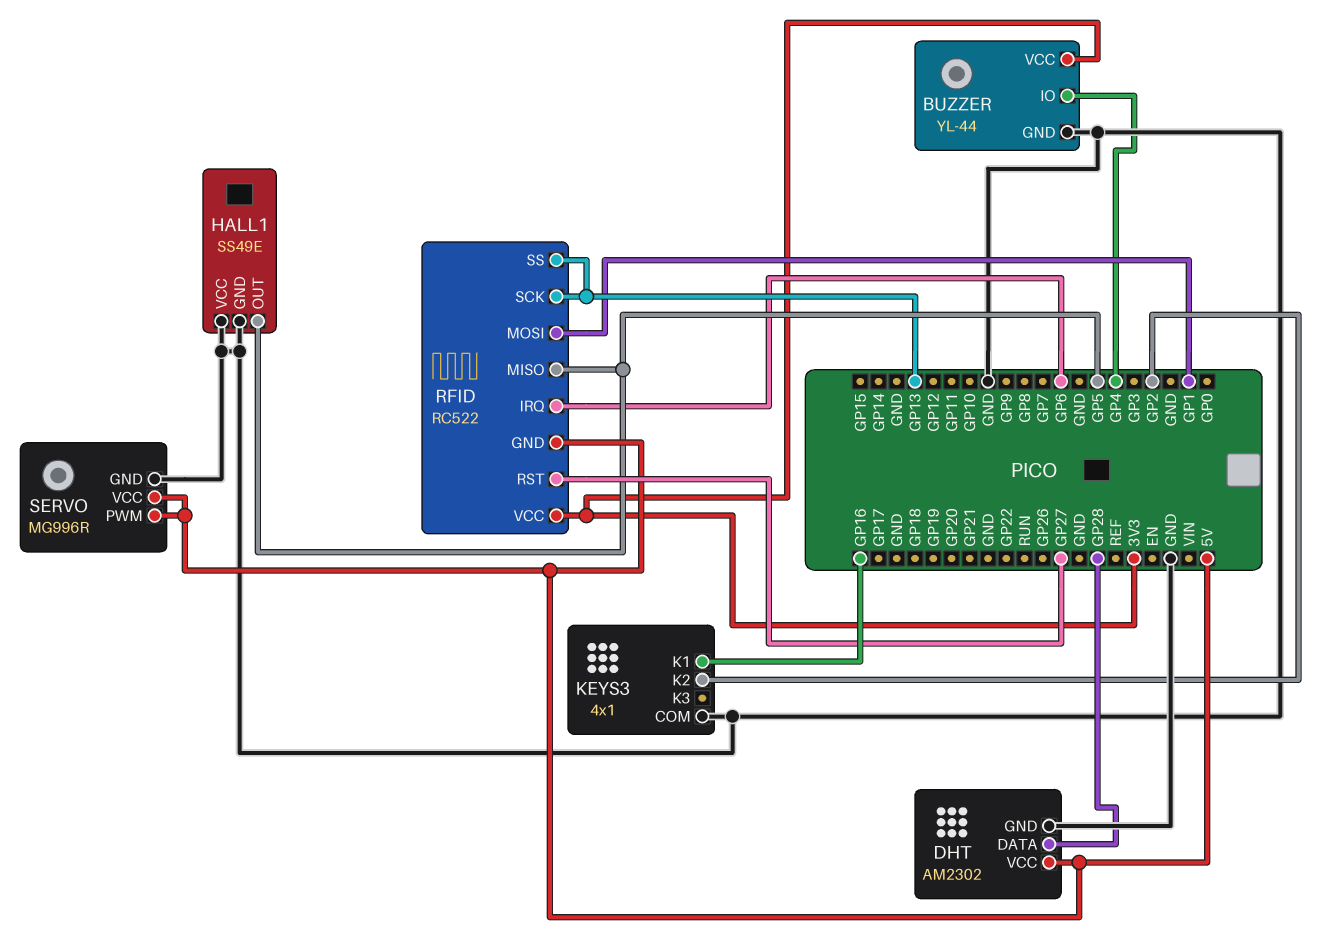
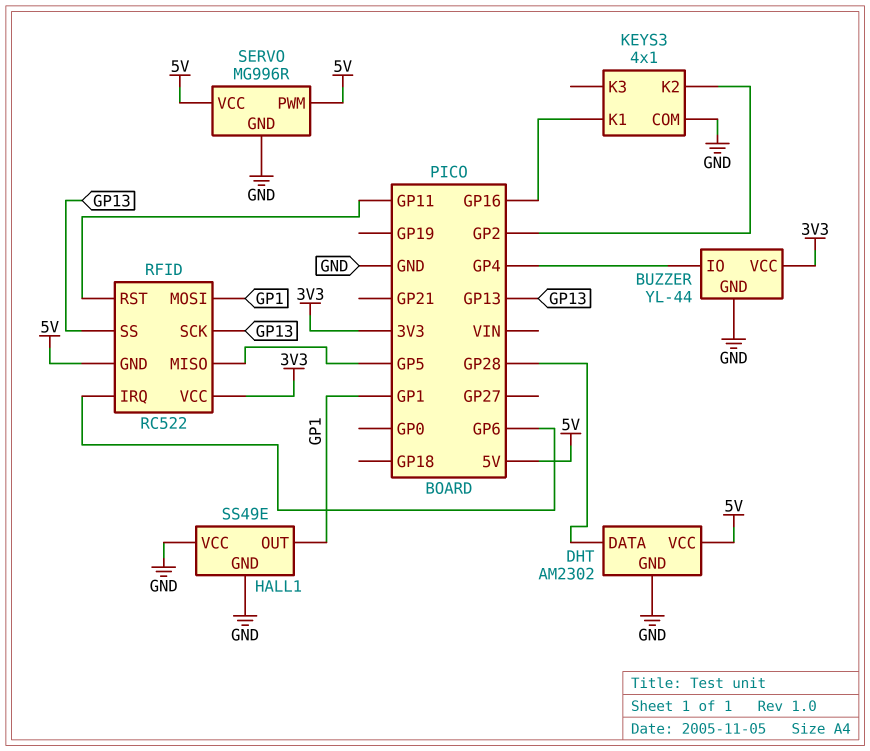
HALL1 pin OUT: GP5 -> GP1
RFID pin RST: GP27 -> GP11

